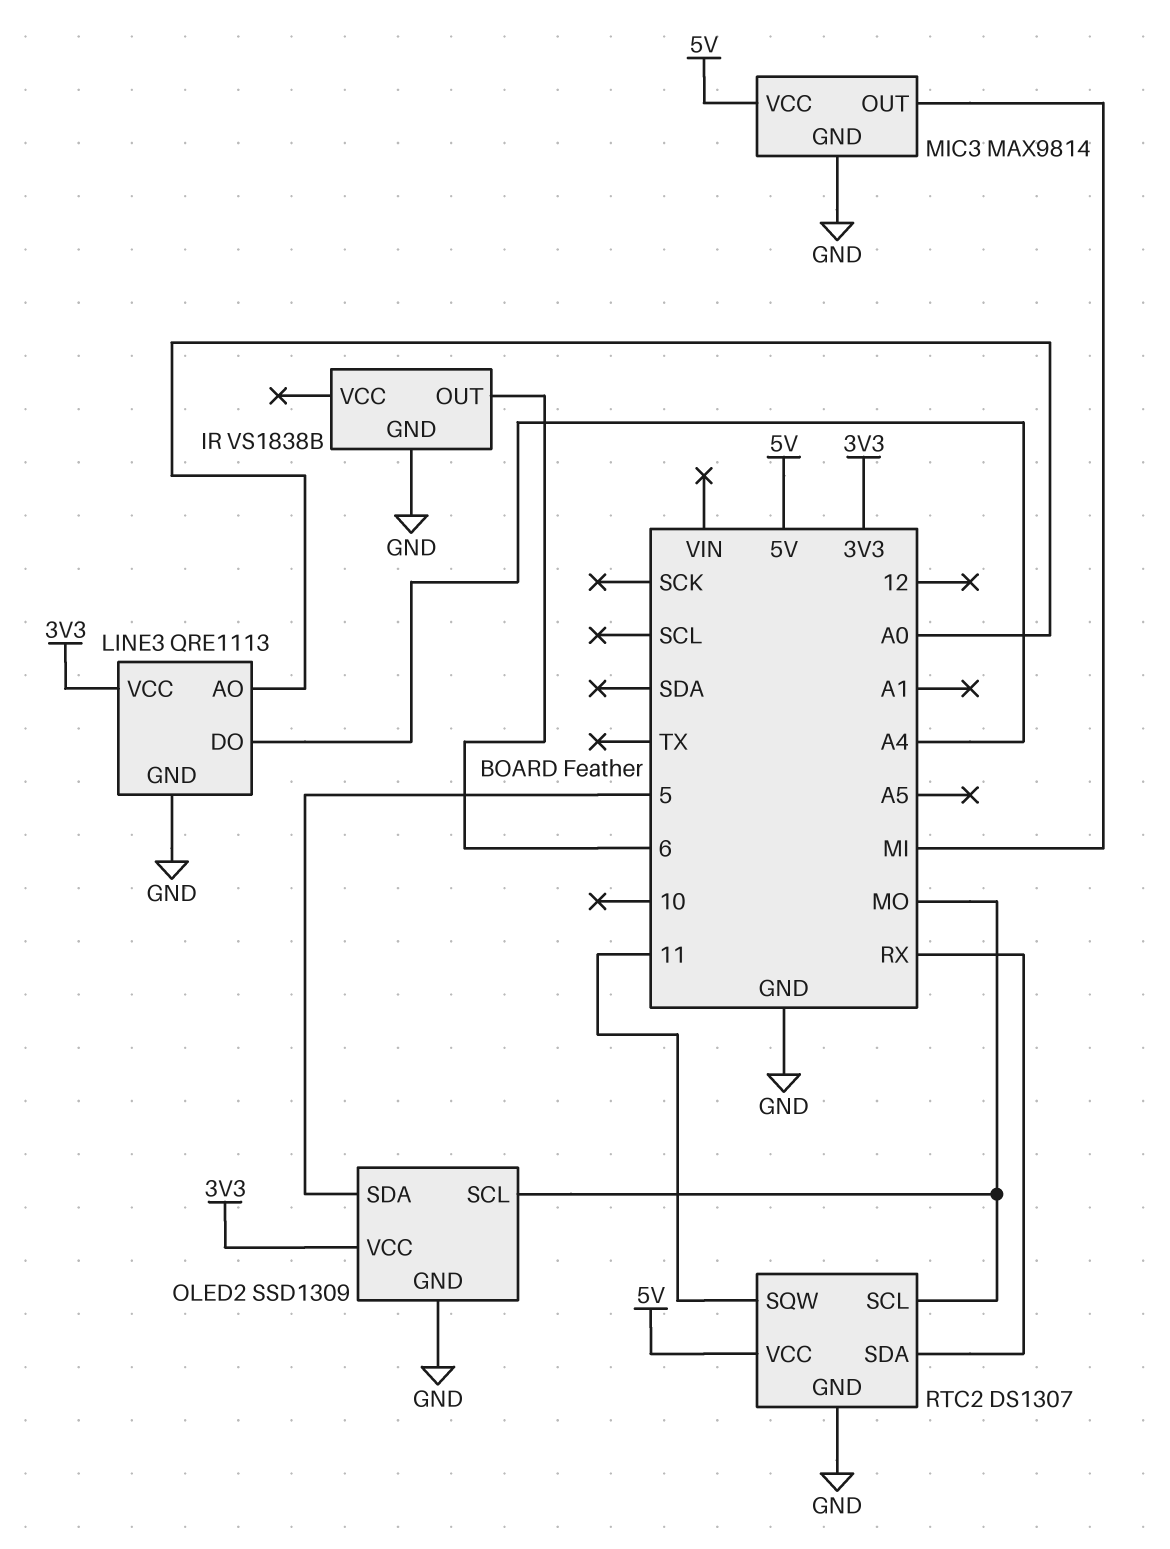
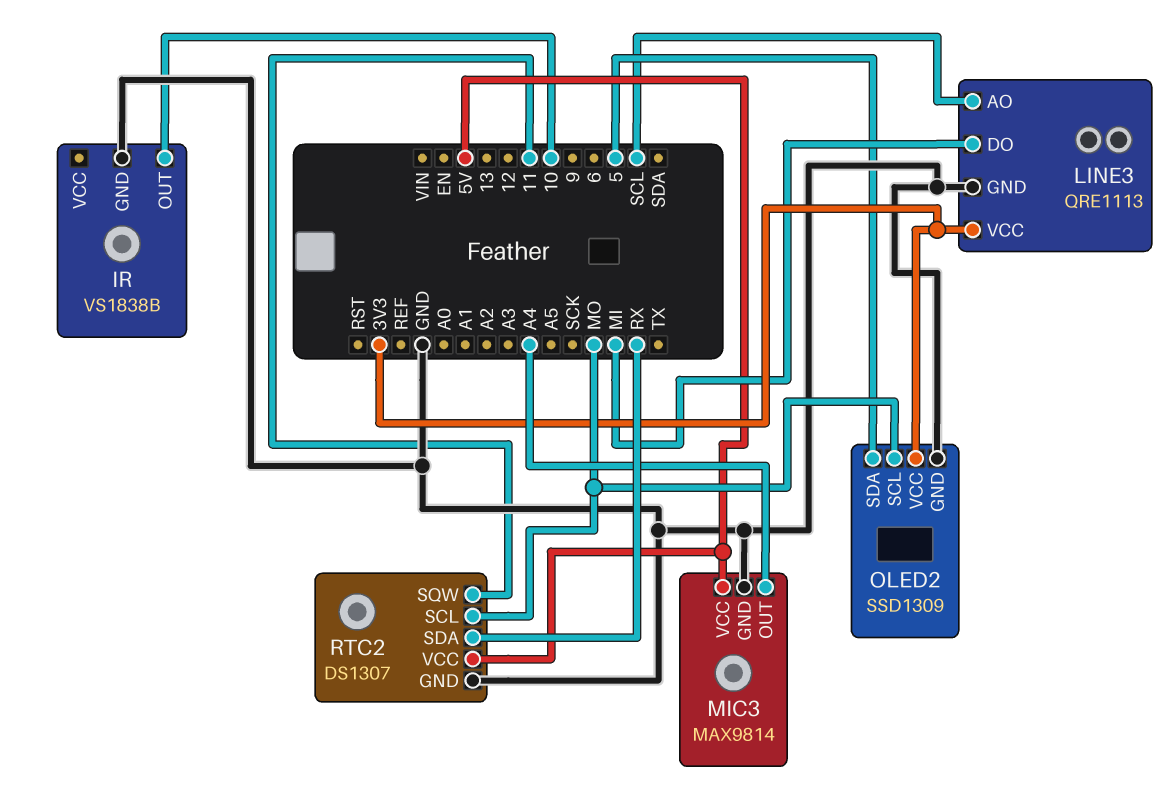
IR pin OUT: 6 -> 10
LINE3 pin AO: A0 -> SCL
LINE3 pin DO: A4 -> MI
MIC3 pin OUT: MI -> A4

